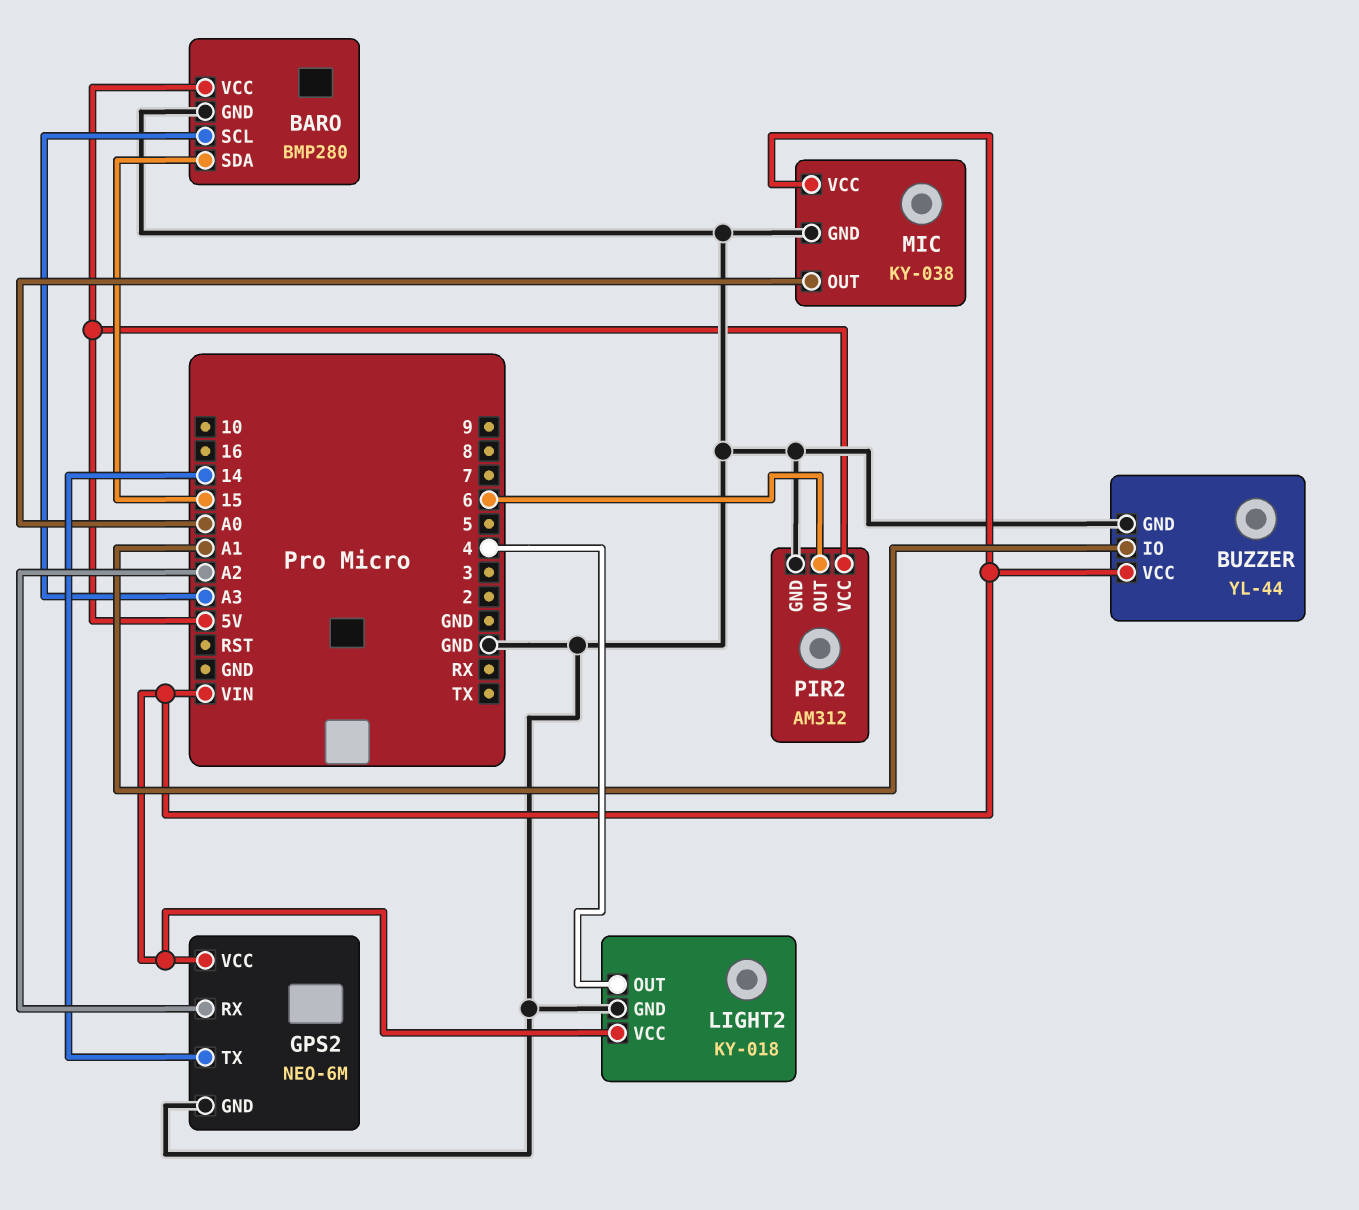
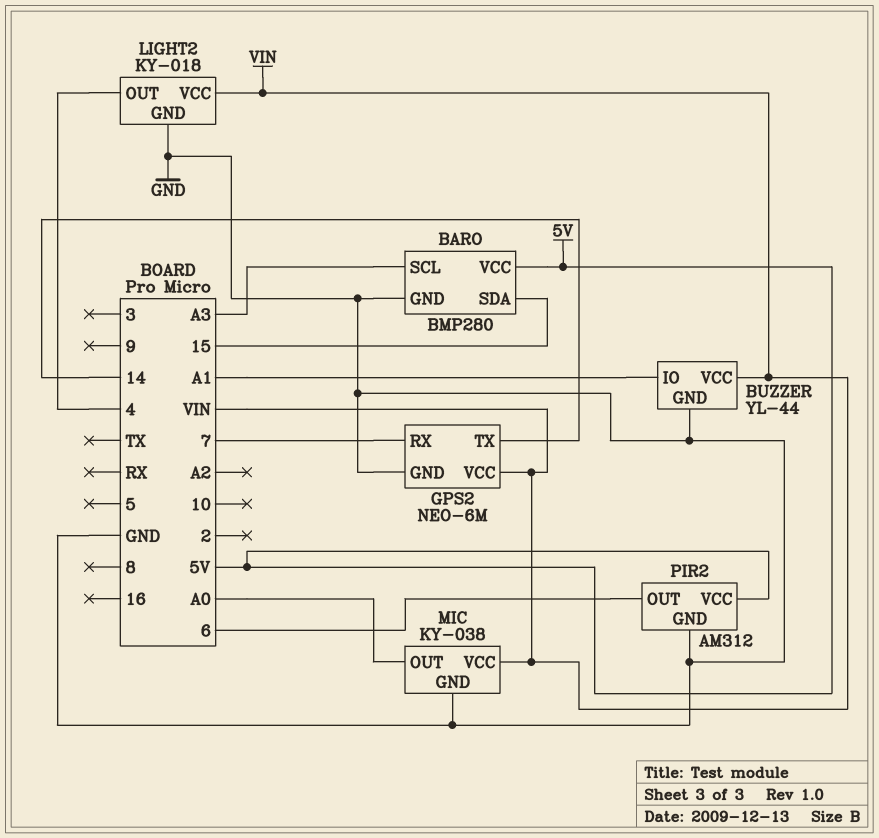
GPS2 pin RX: A2 -> 7

